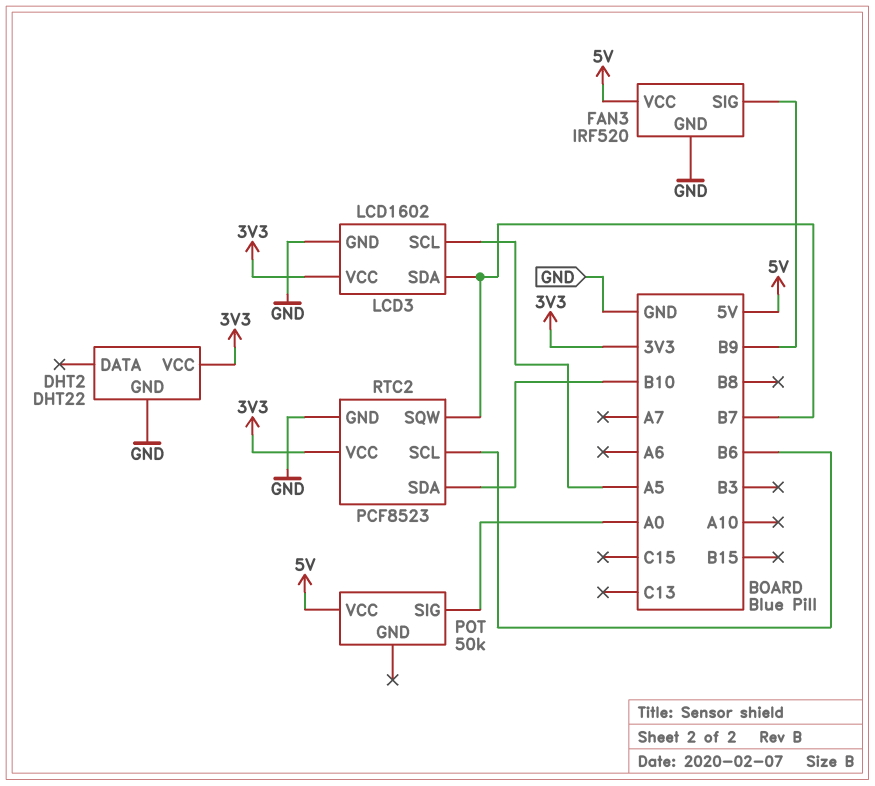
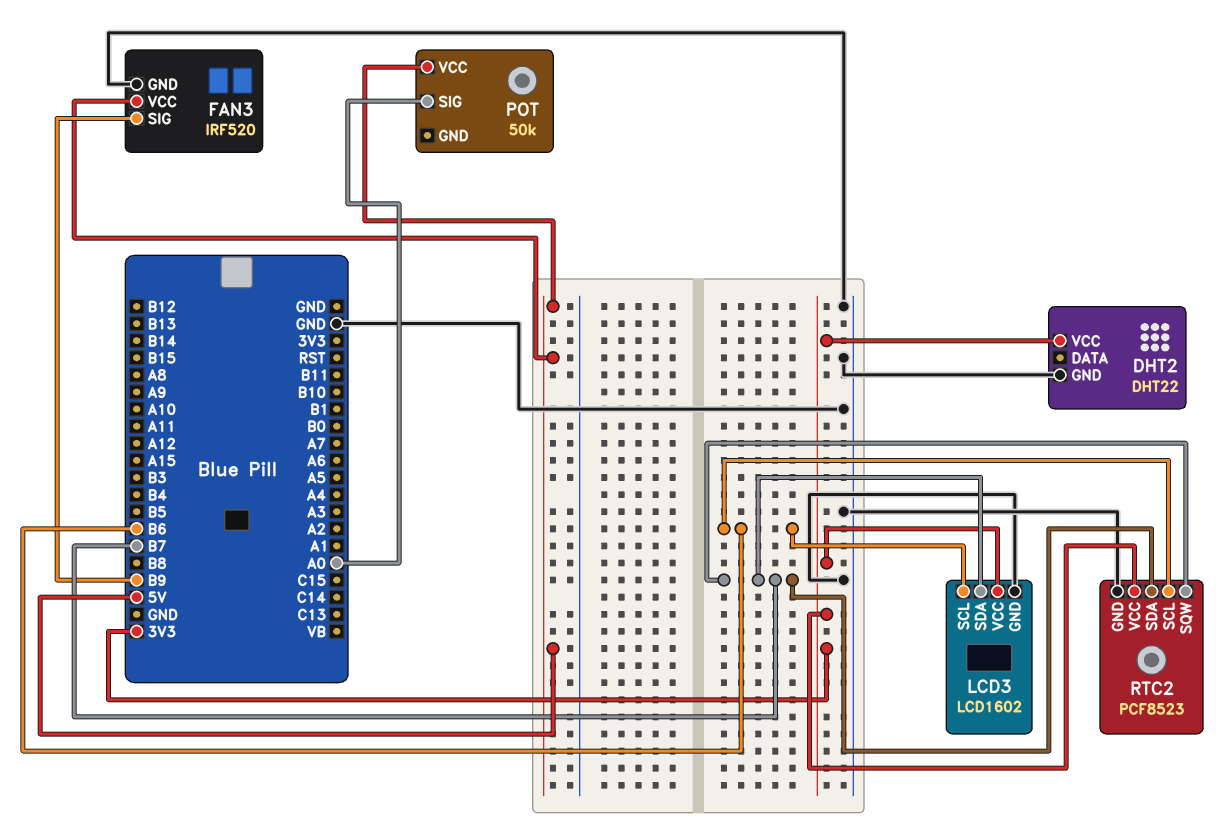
LCD3 pin SCL: A5 -> B6
RTC2 pin SDA: B10 -> B7

